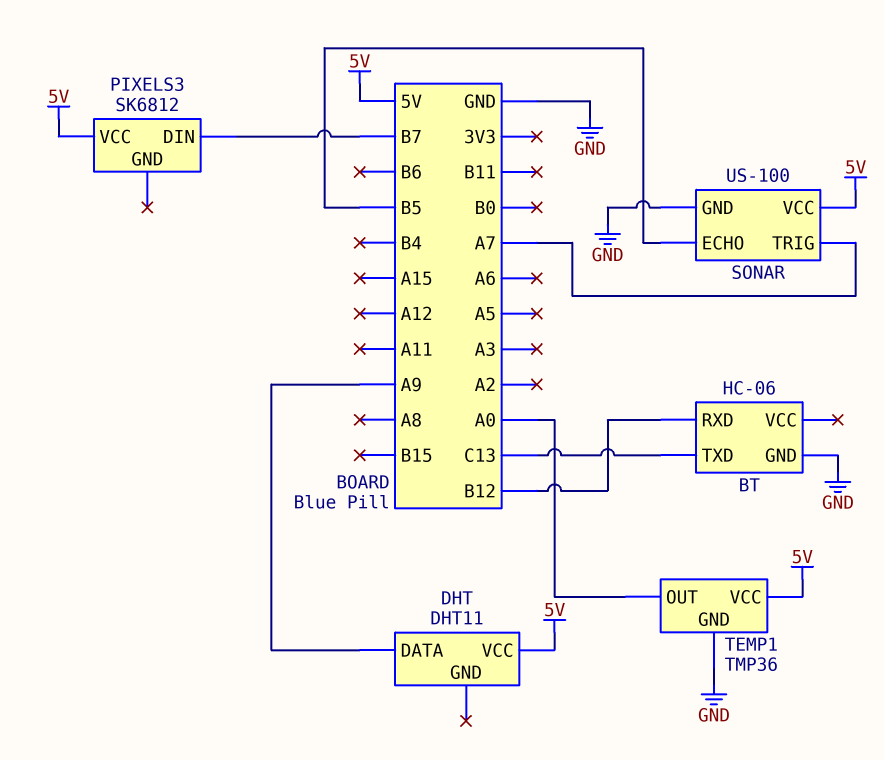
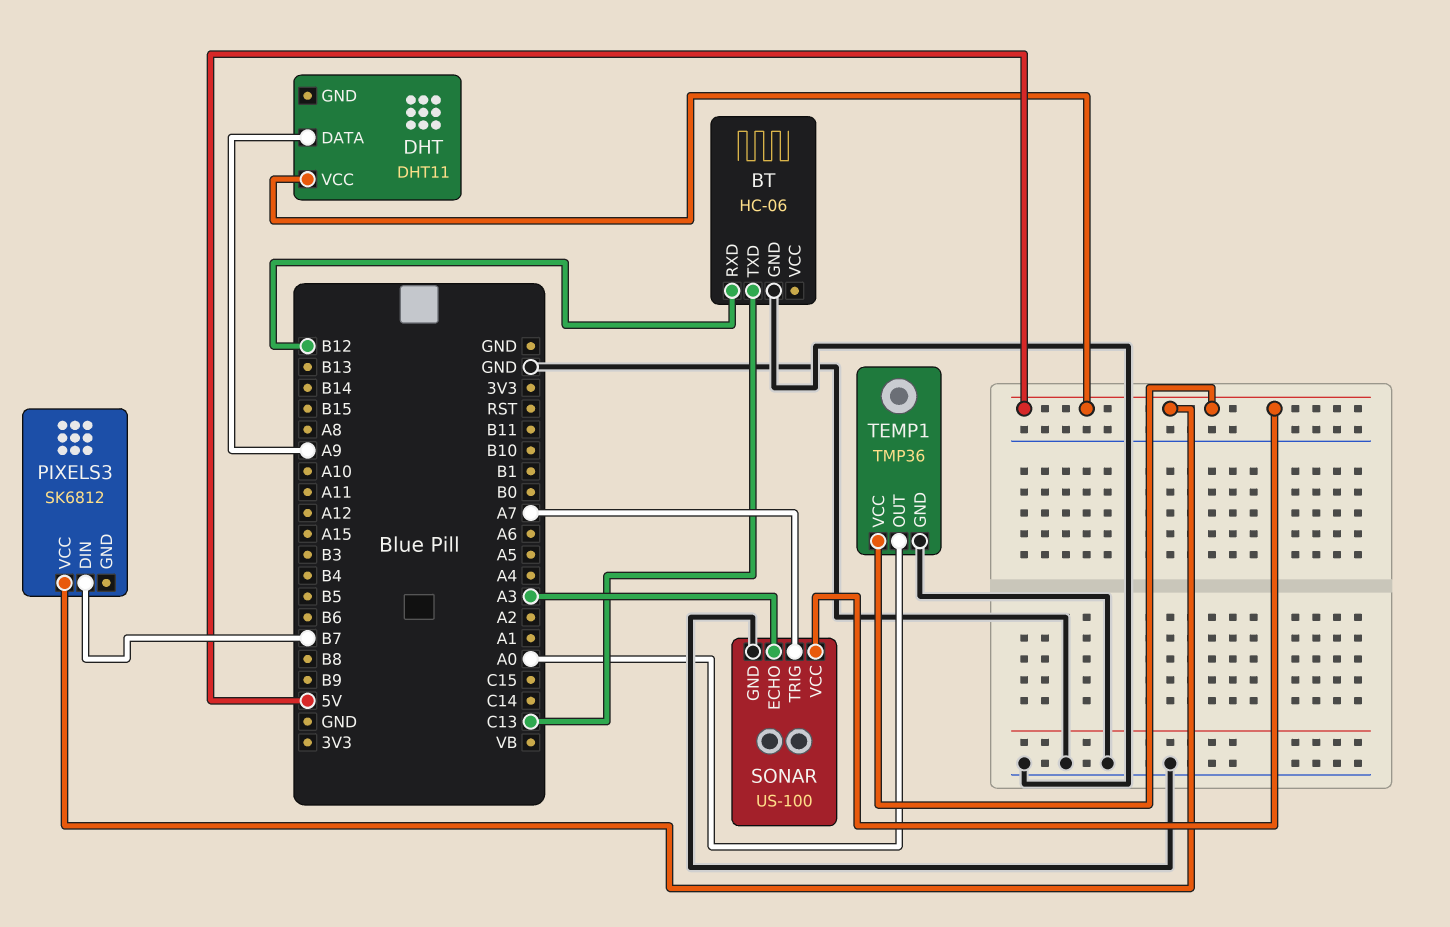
SONAR pin ECHO: B5 -> A3

